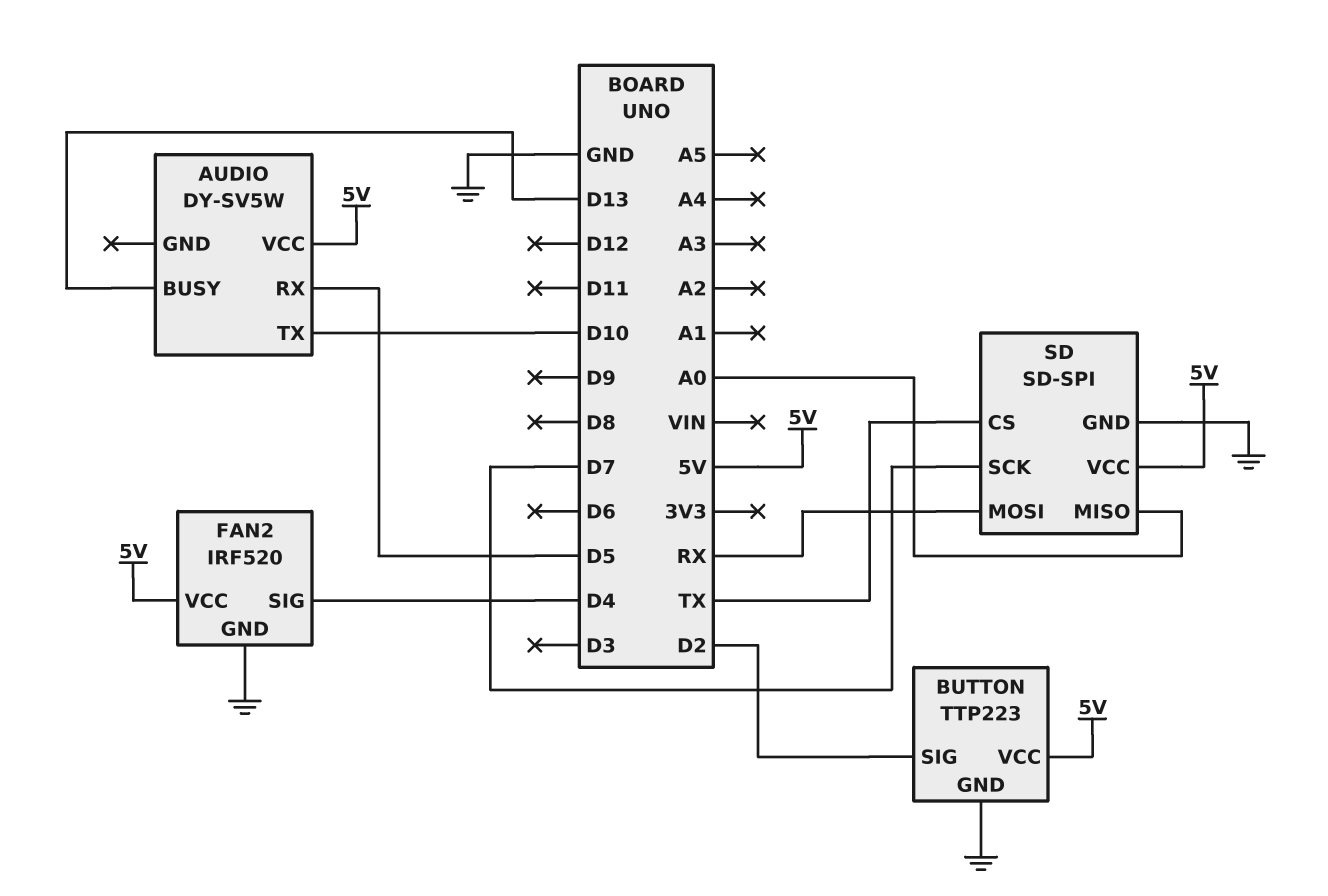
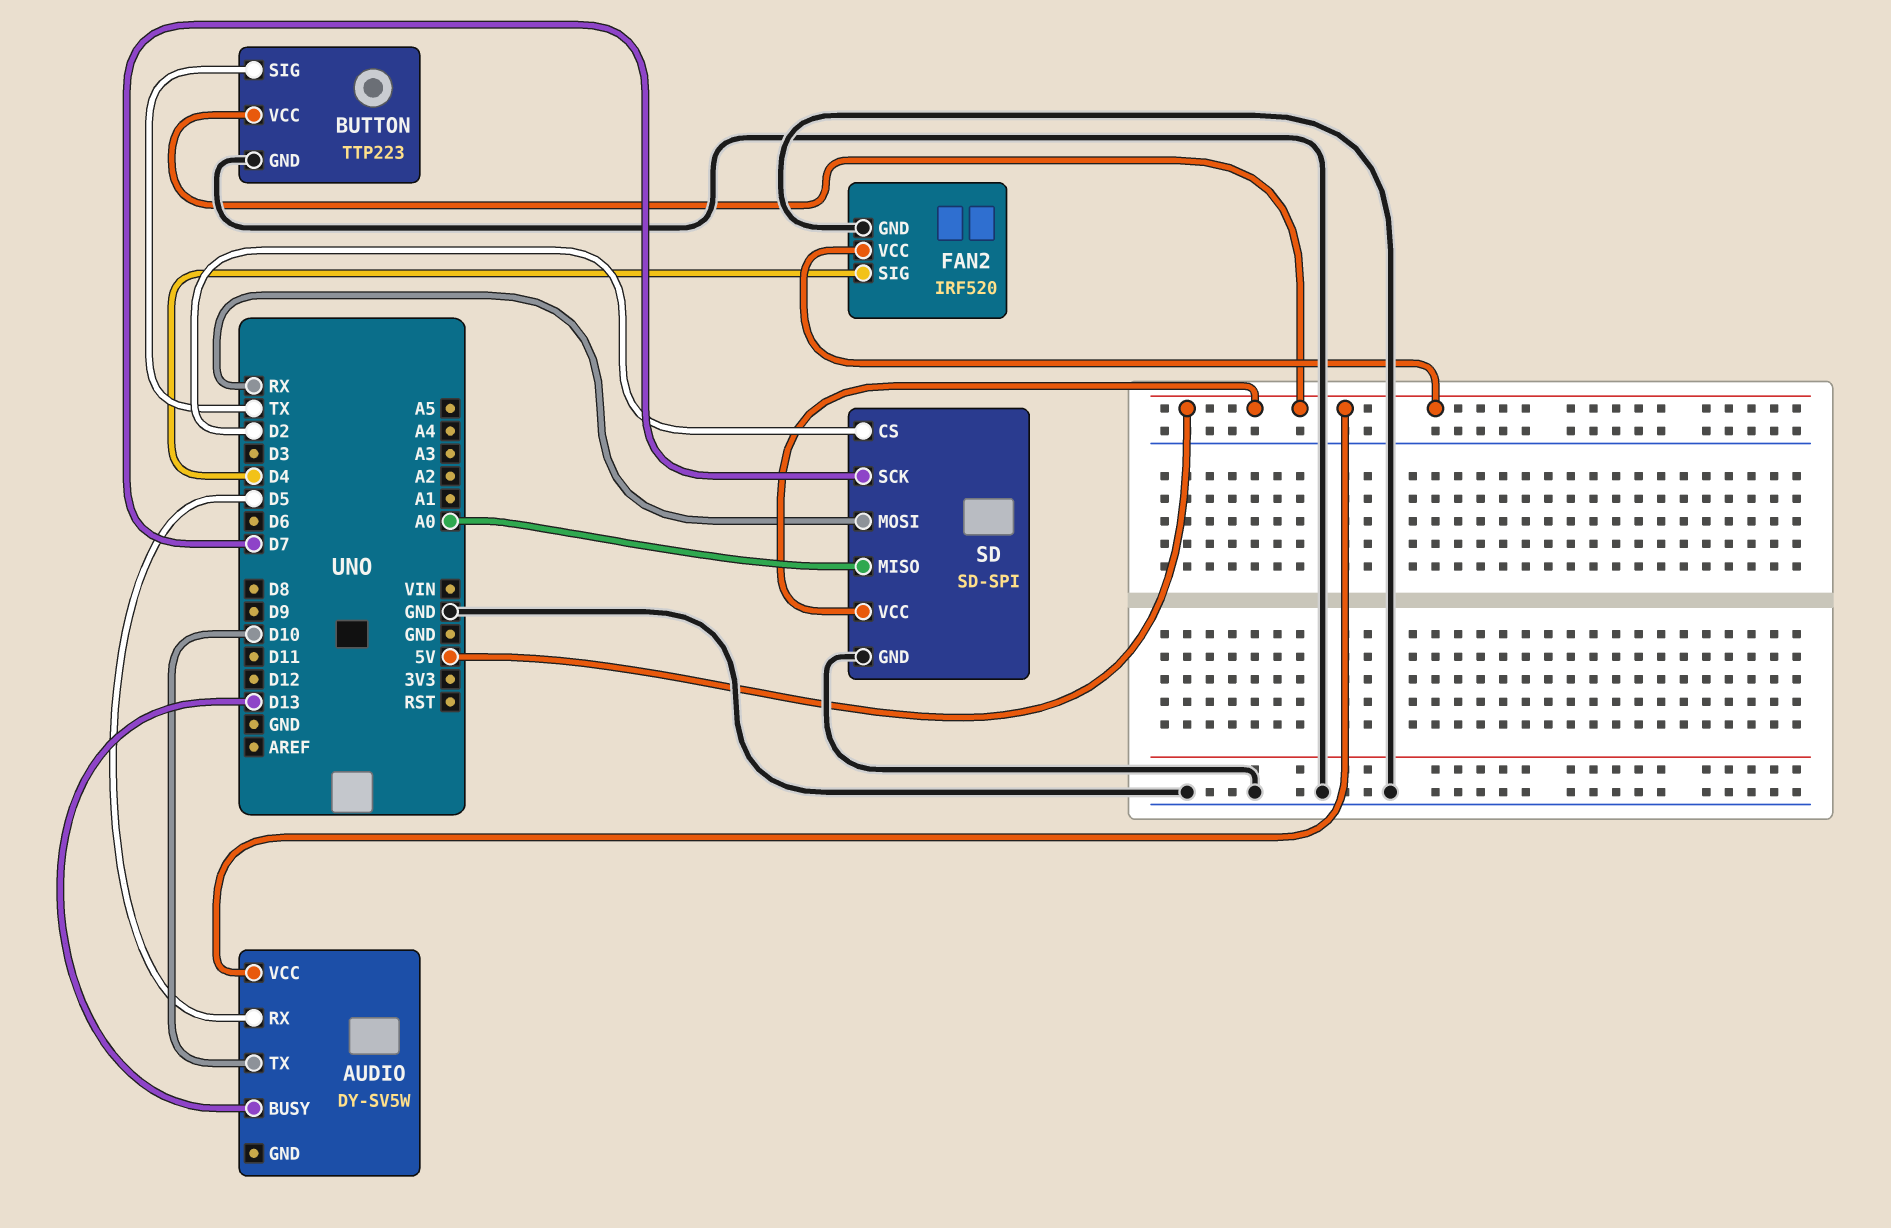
BUTTON pin SIG: D2 -> TX
SD pin CS: TX -> D2

